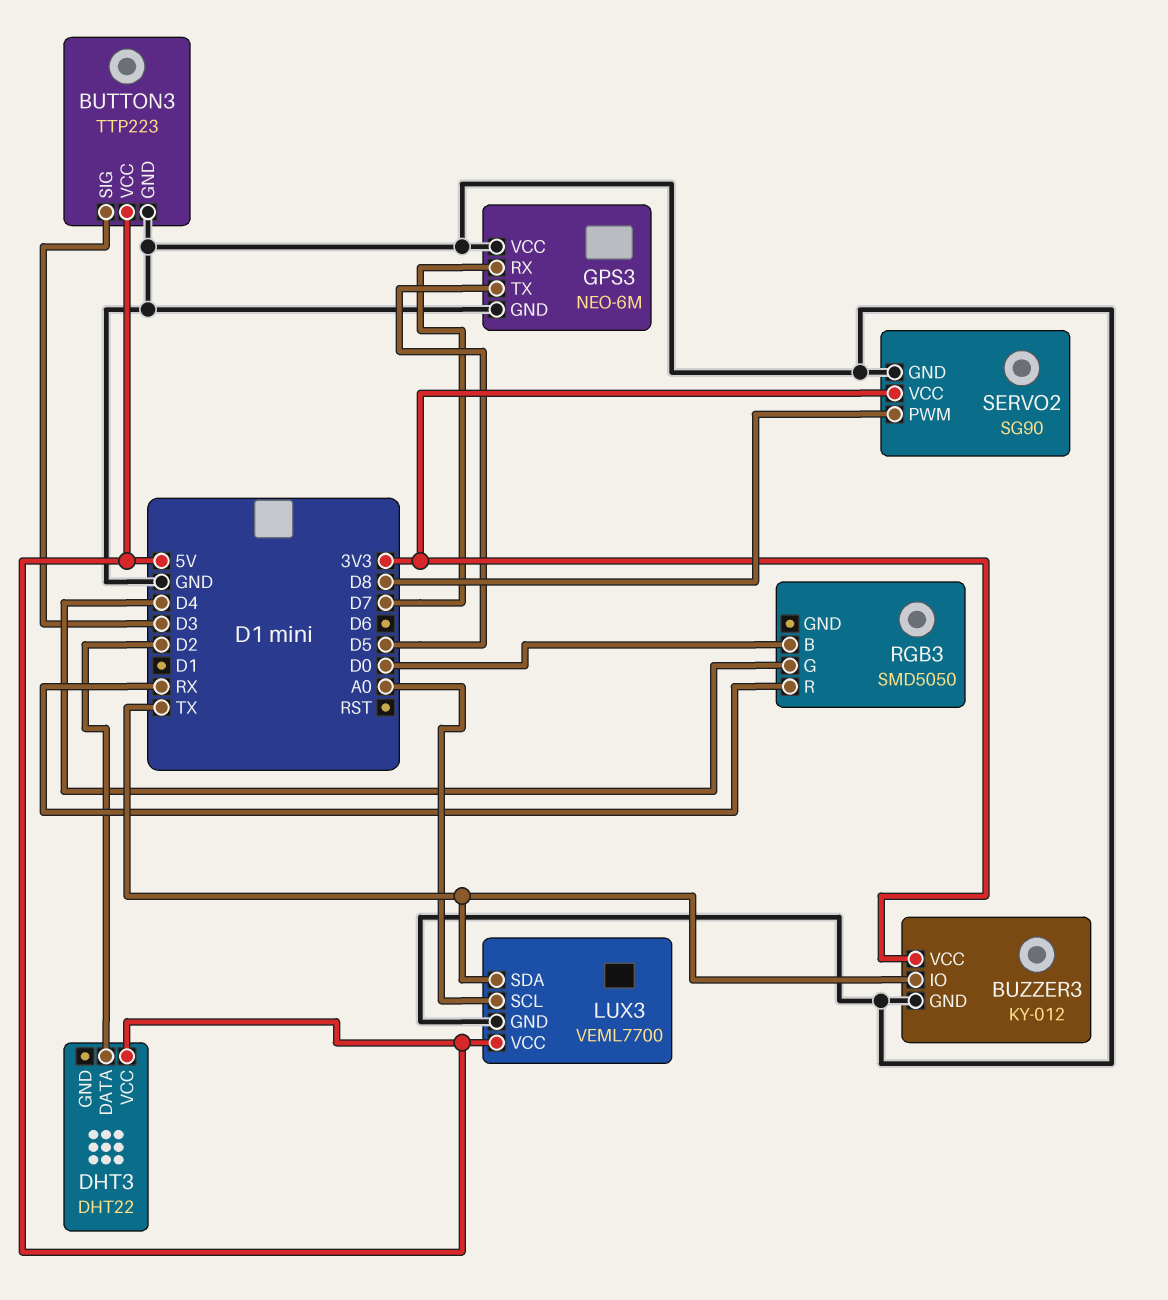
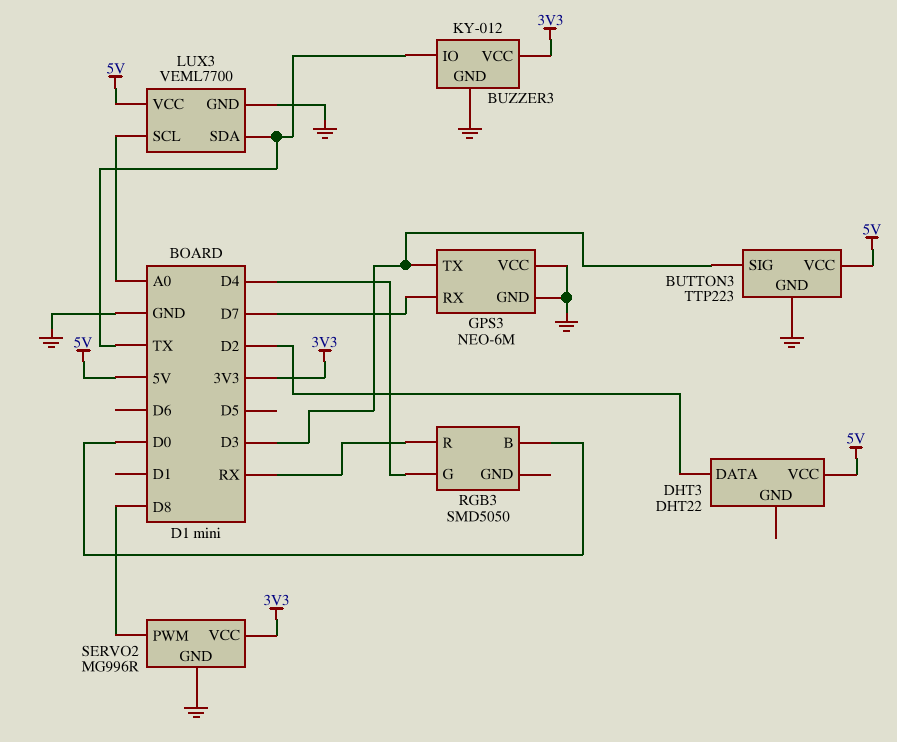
GPS3 pin TX: D5 -> D3
SERVO2: SG90 -> MG996R

